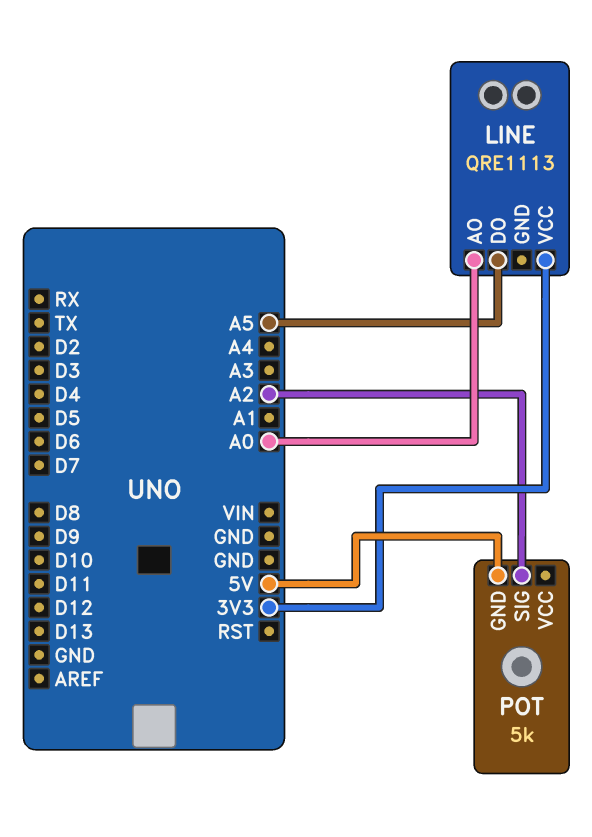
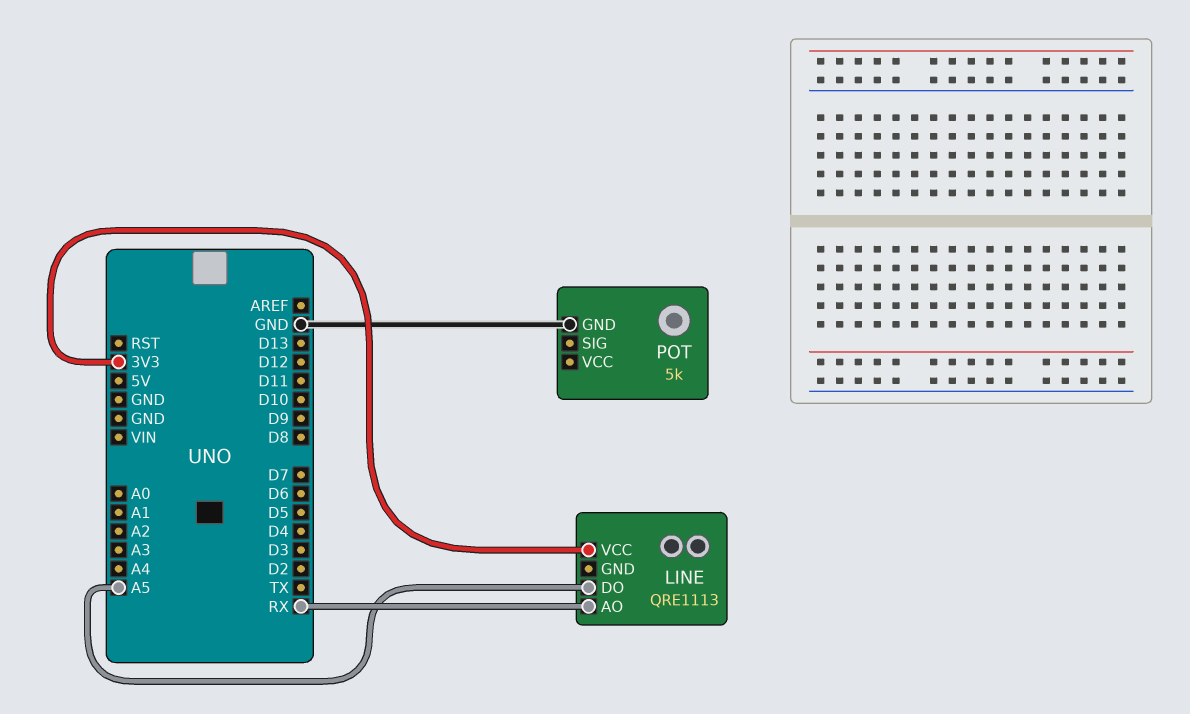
LINE pin AO: A0 -> RX
POT pin GND: 5V -> GND
POT pin SIG: A2 -> none

